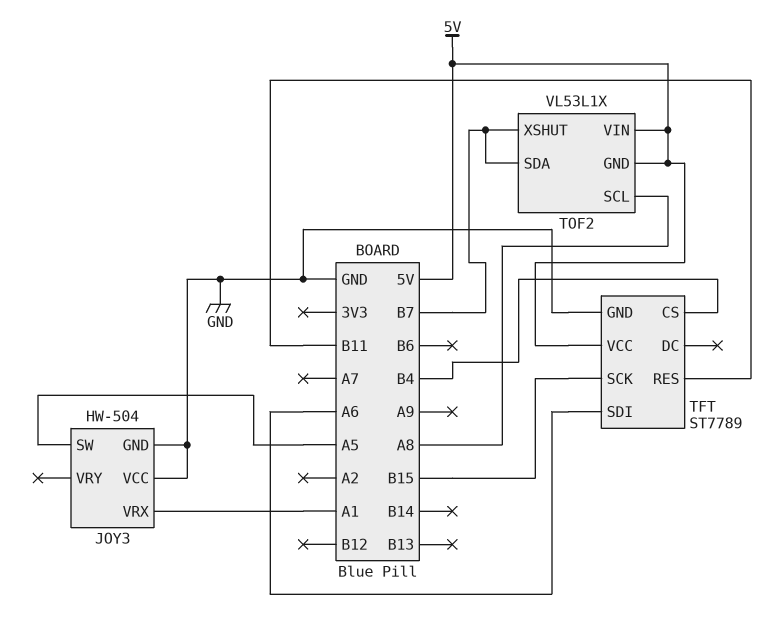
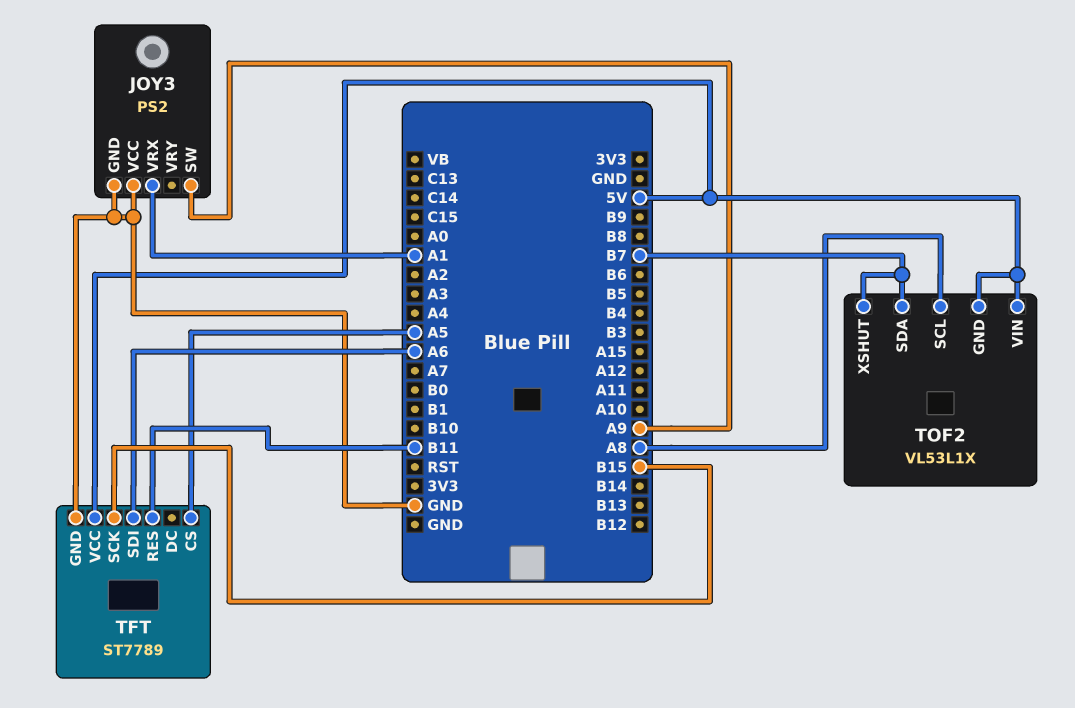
JOY3: HW-504 -> PS2
JOY3 pin SW: A5 -> A9
TFT pin CS: B4 -> A5

